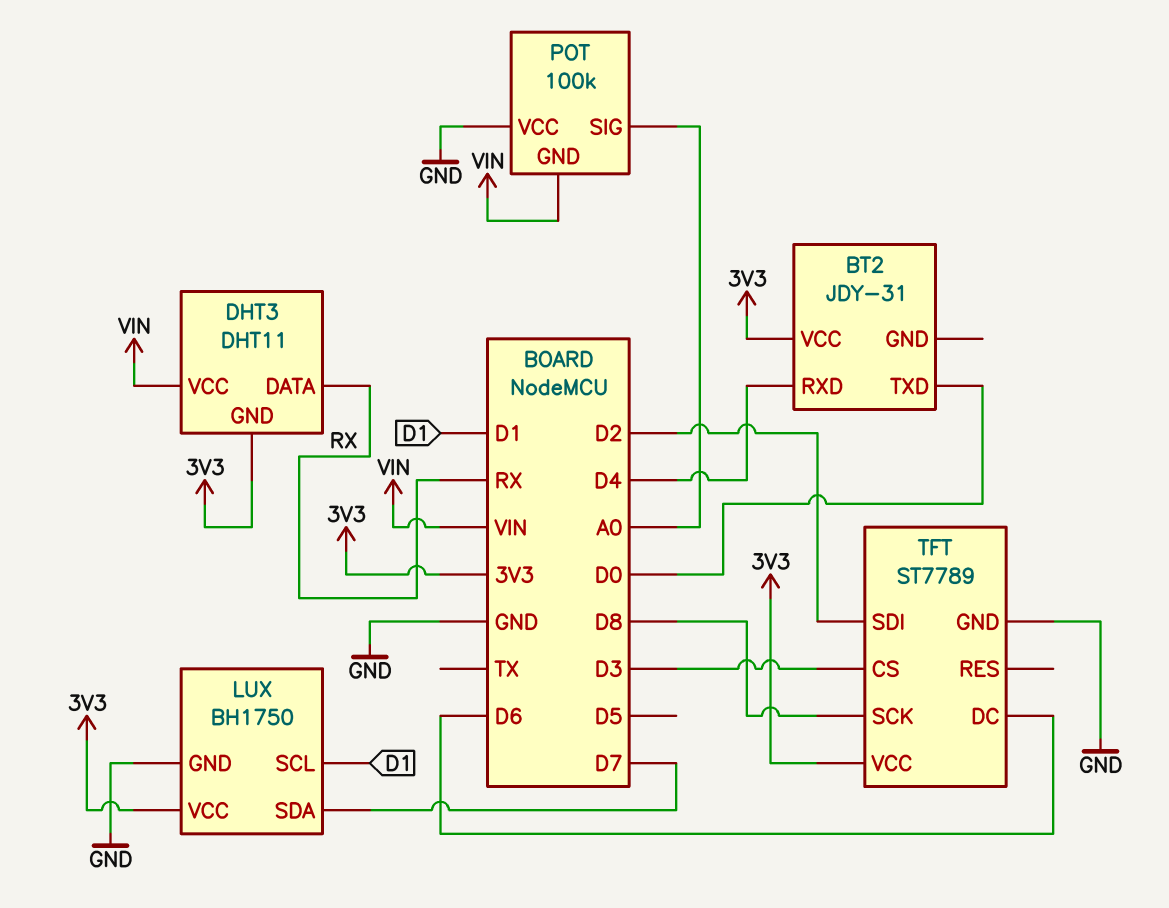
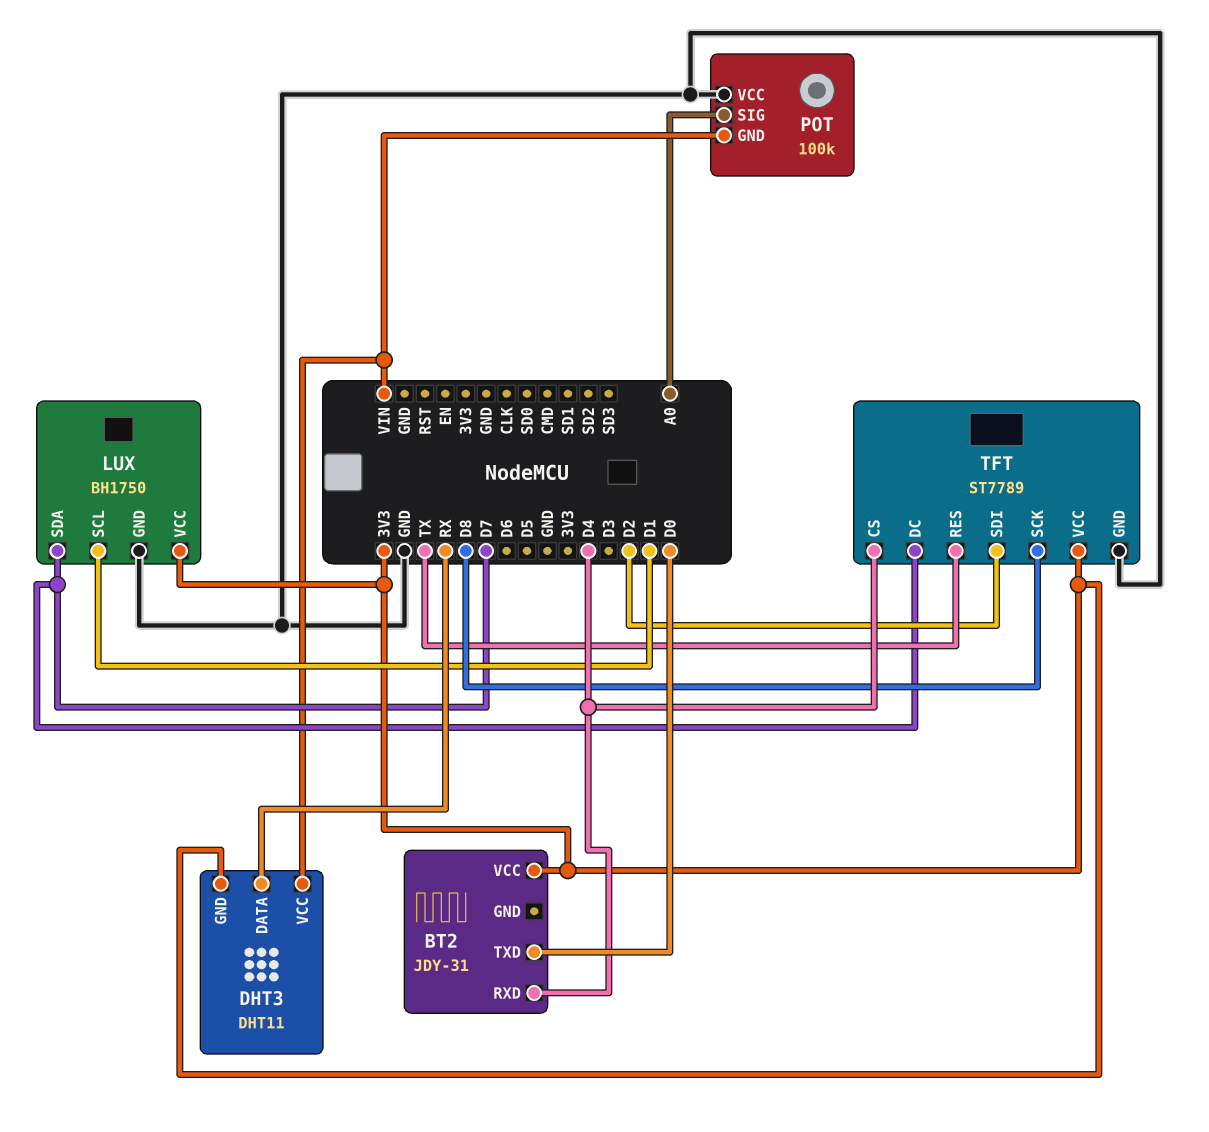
TFT pin CS: D3 -> D4
TFT pin DC: D6 -> D7
TFT pin RES: none -> TX

